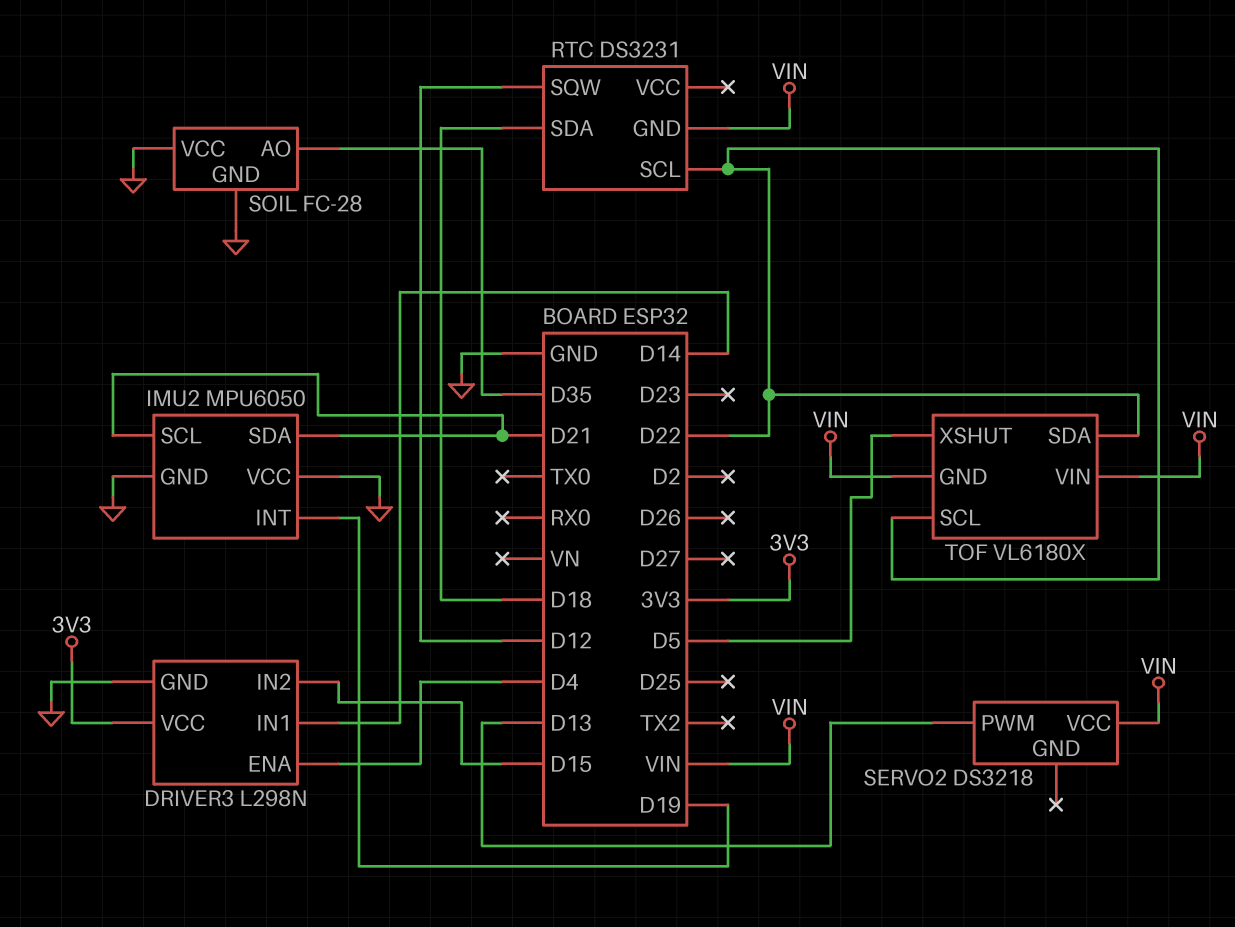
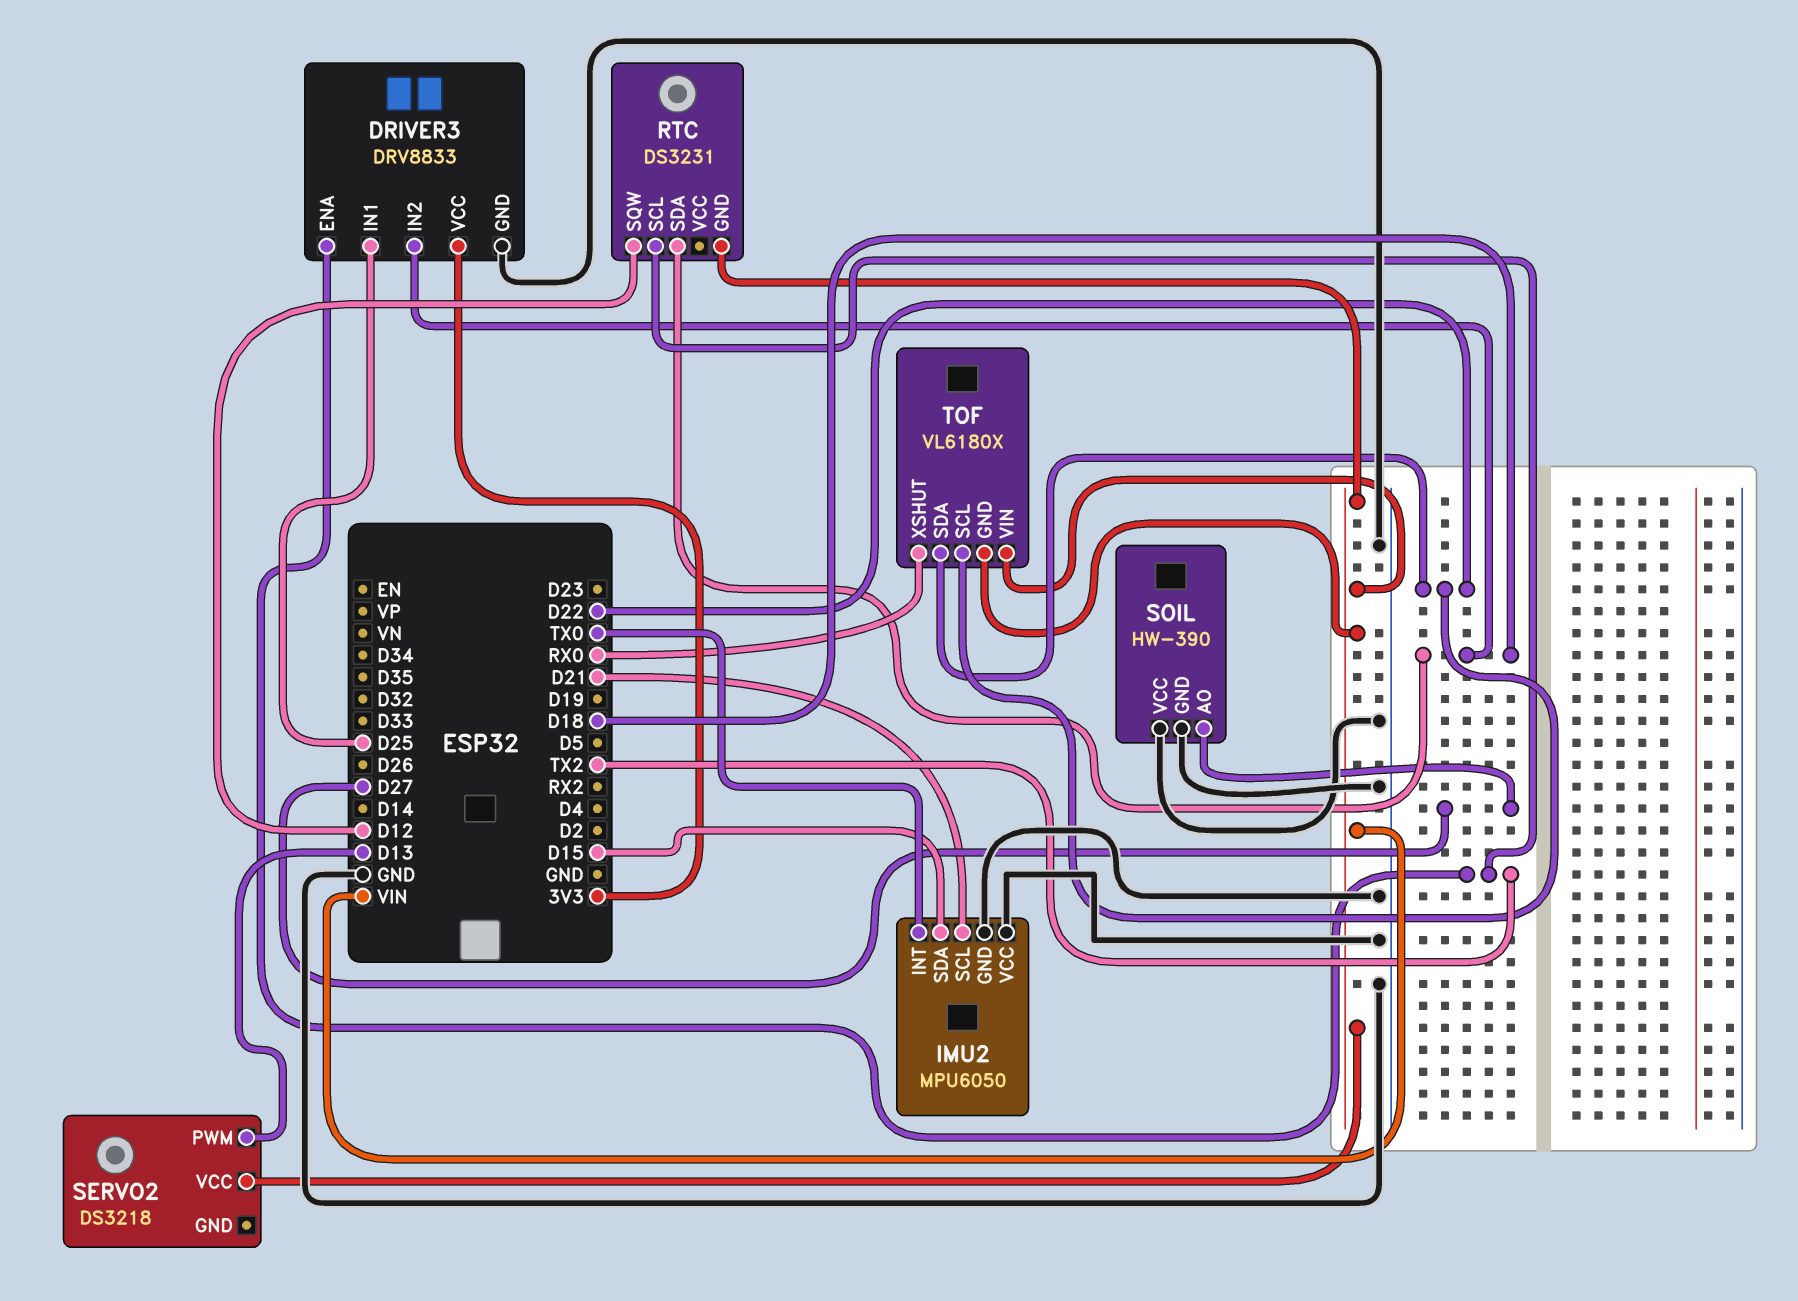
DRIVER3: L298N -> DRV8833
DRIVER3 pin ENA: D4 -> TX2
DRIVER3 pin IN1: D14 -> D25
DRIVER3 pin IN2: D15 -> D18
IMU2 pin INT: D19 -> TX0
IMU2 pin SDA: D21 -> D15
RTC pin SCL: D22 -> TX2
SOIL: FC-28 -> HW-390
SOIL pin AO: D35 -> D27
TOF pin XSHUT: D5 -> RX0

